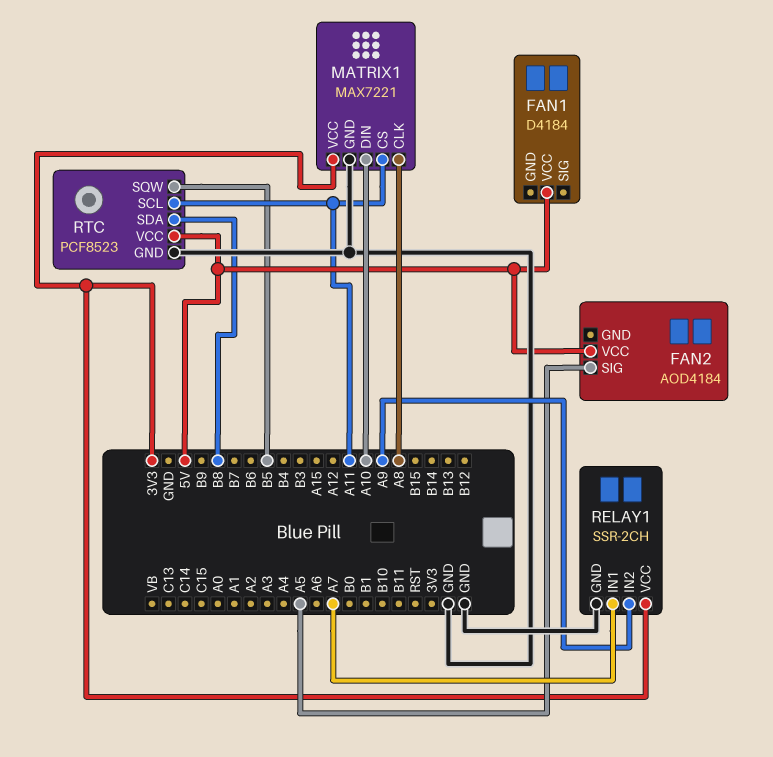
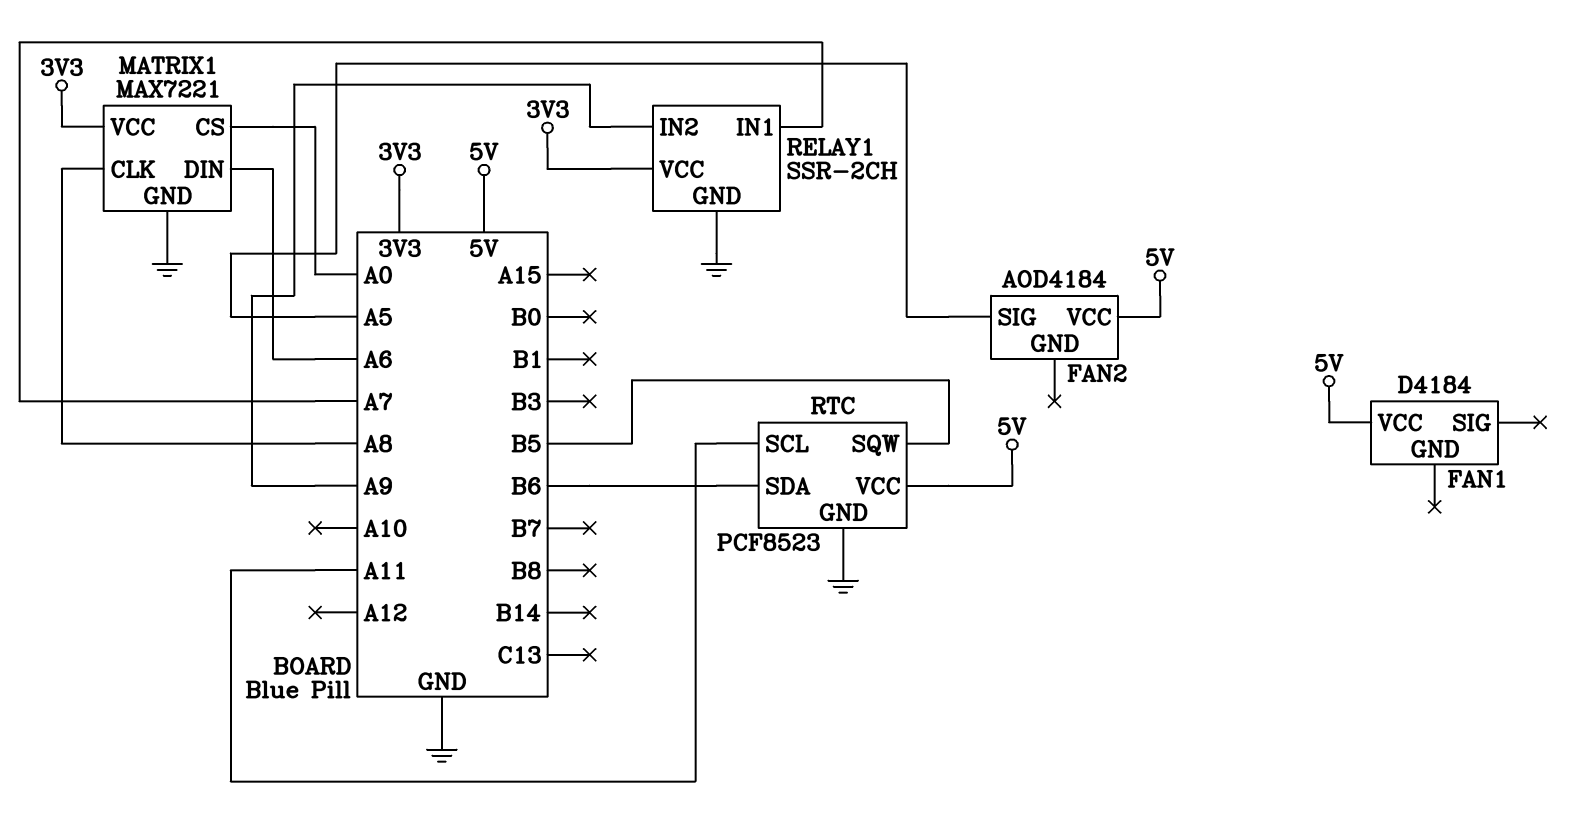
MATRIX1 pin CS: A11 -> A0
MATRIX1 pin DIN: A10 -> A6
RTC pin SDA: B8 -> B6

